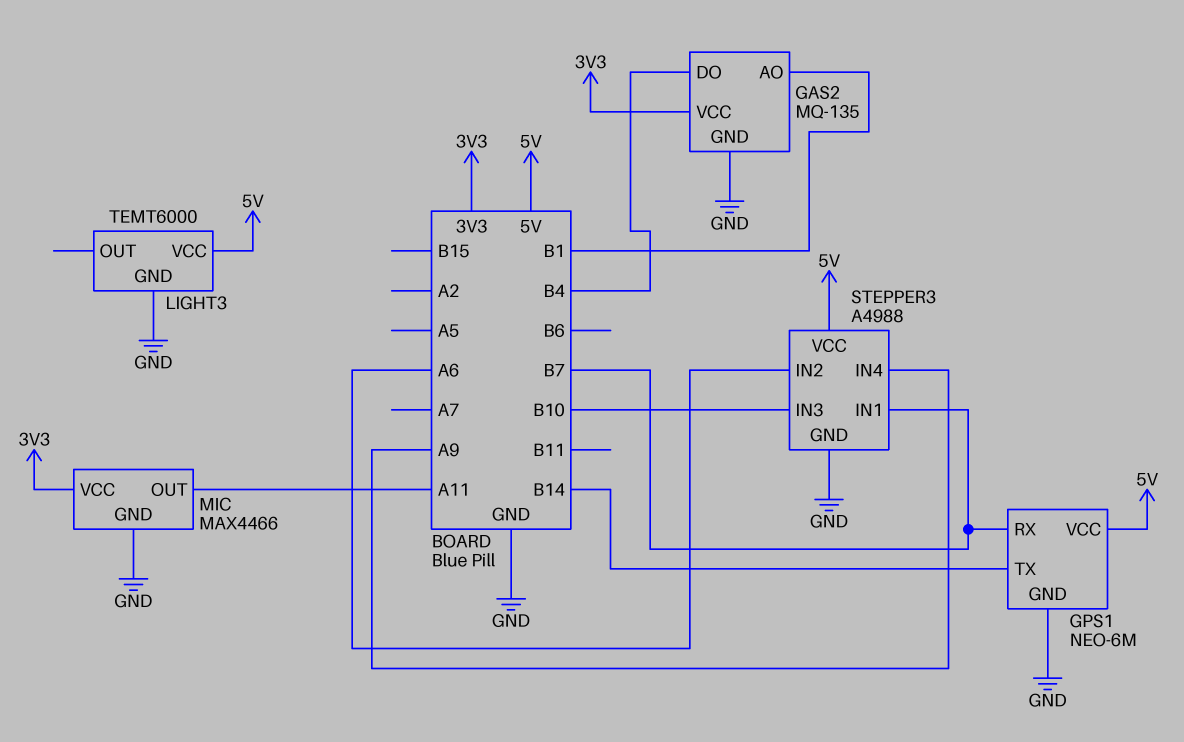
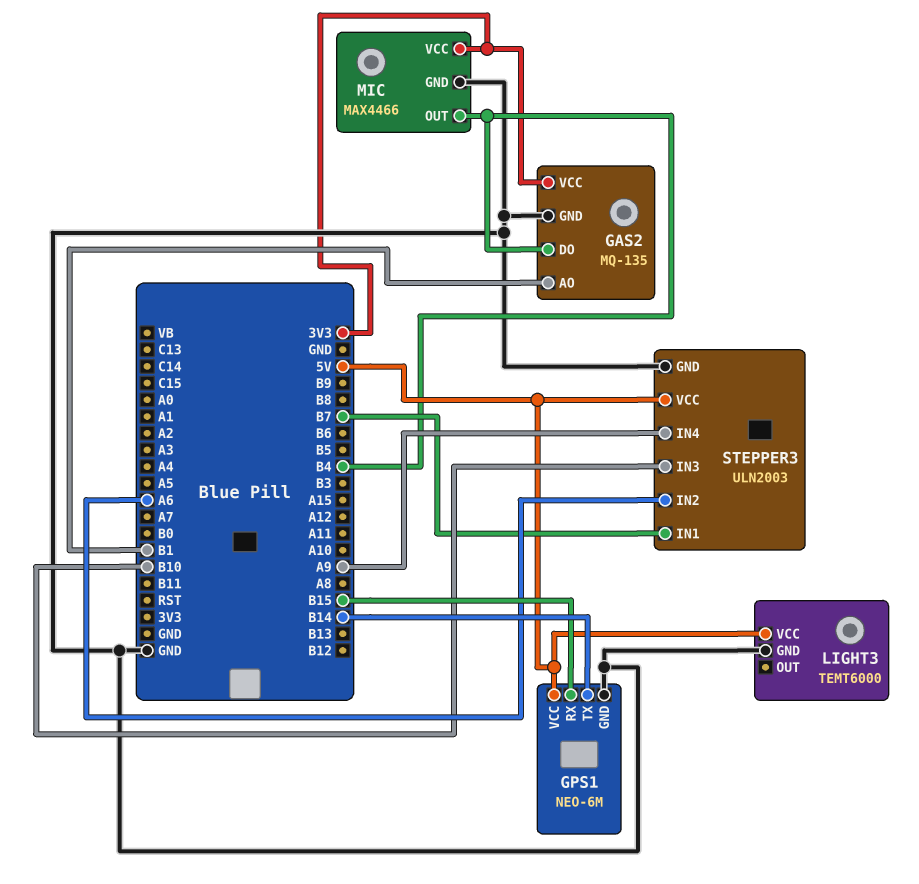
GPS1 pin RX: B7 -> B15
MIC pin OUT: A11 -> B4
STEPPER3: A4988 -> ULN2003

